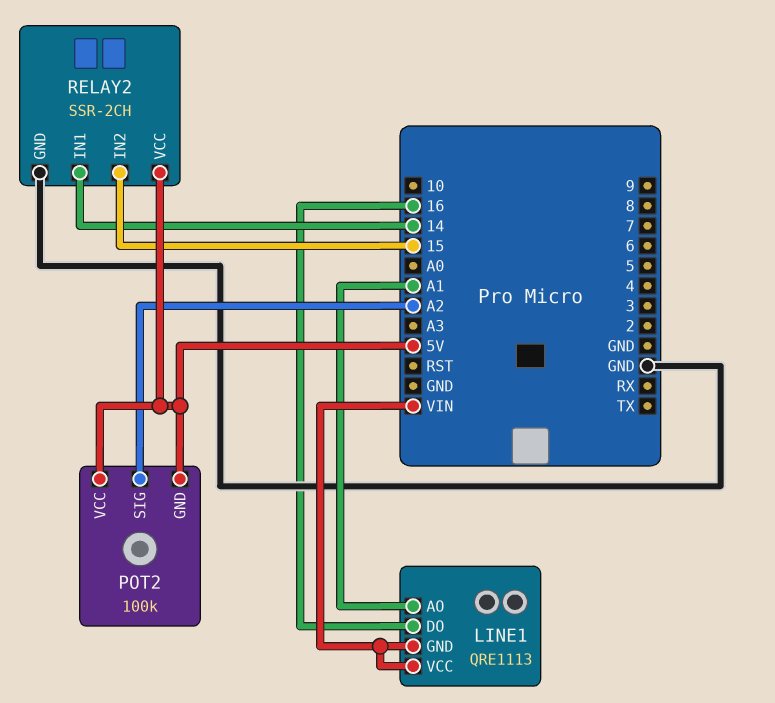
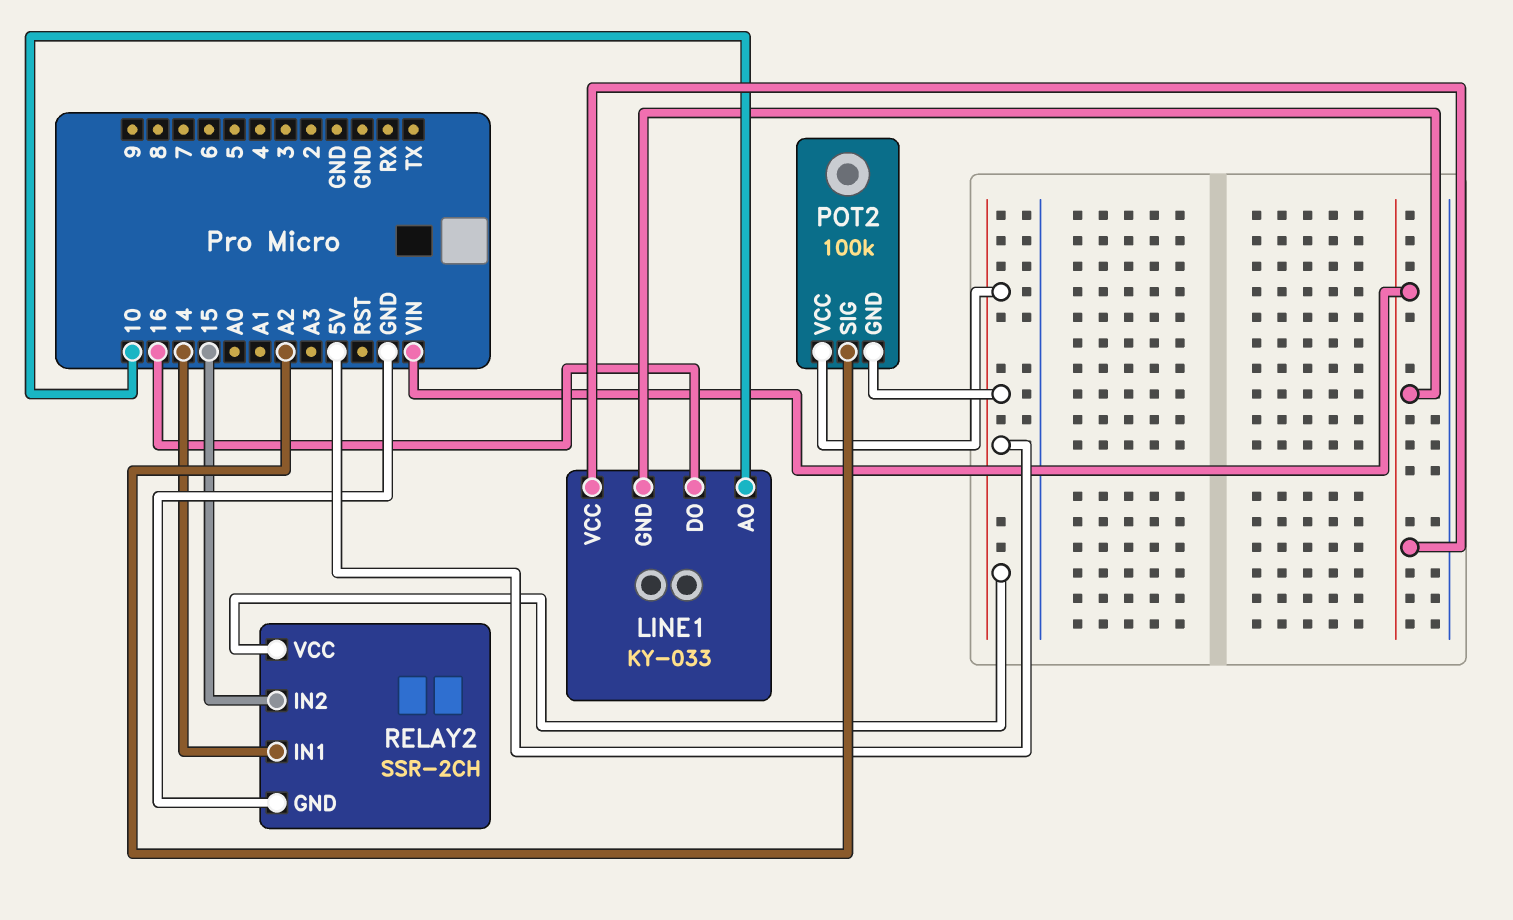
LINE1: QRE1113 -> KY-033
LINE1 pin AO: A1 -> 10

